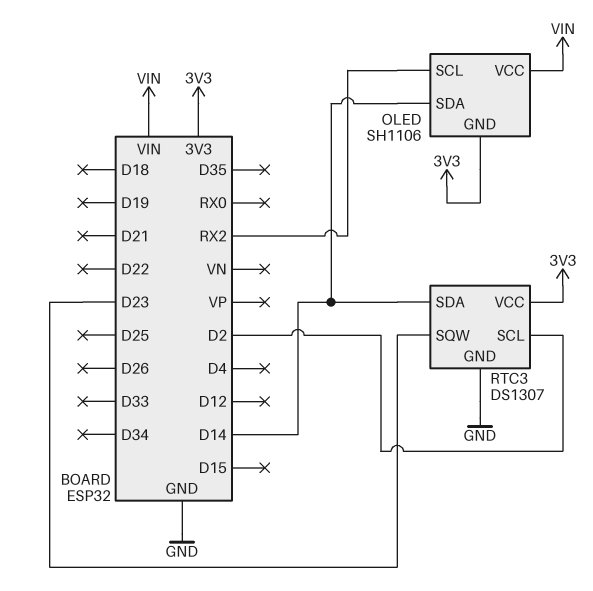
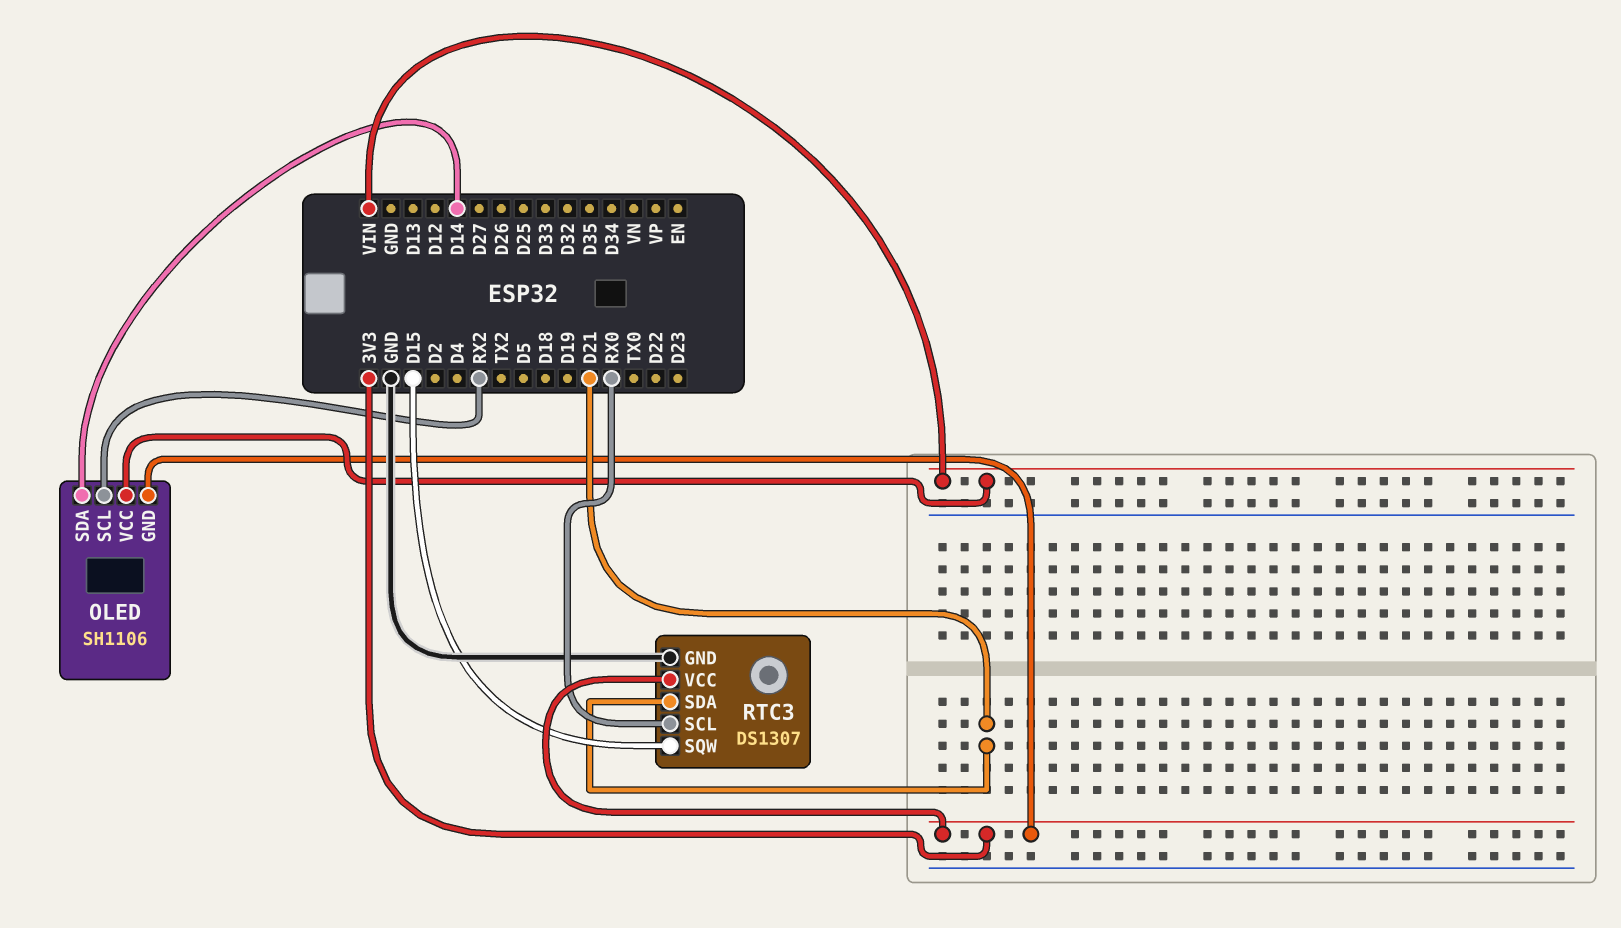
RTC3 pin SCL: D2 -> RX0
RTC3 pin SDA: D14 -> D21
RTC3 pin SQW: D23 -> D15

